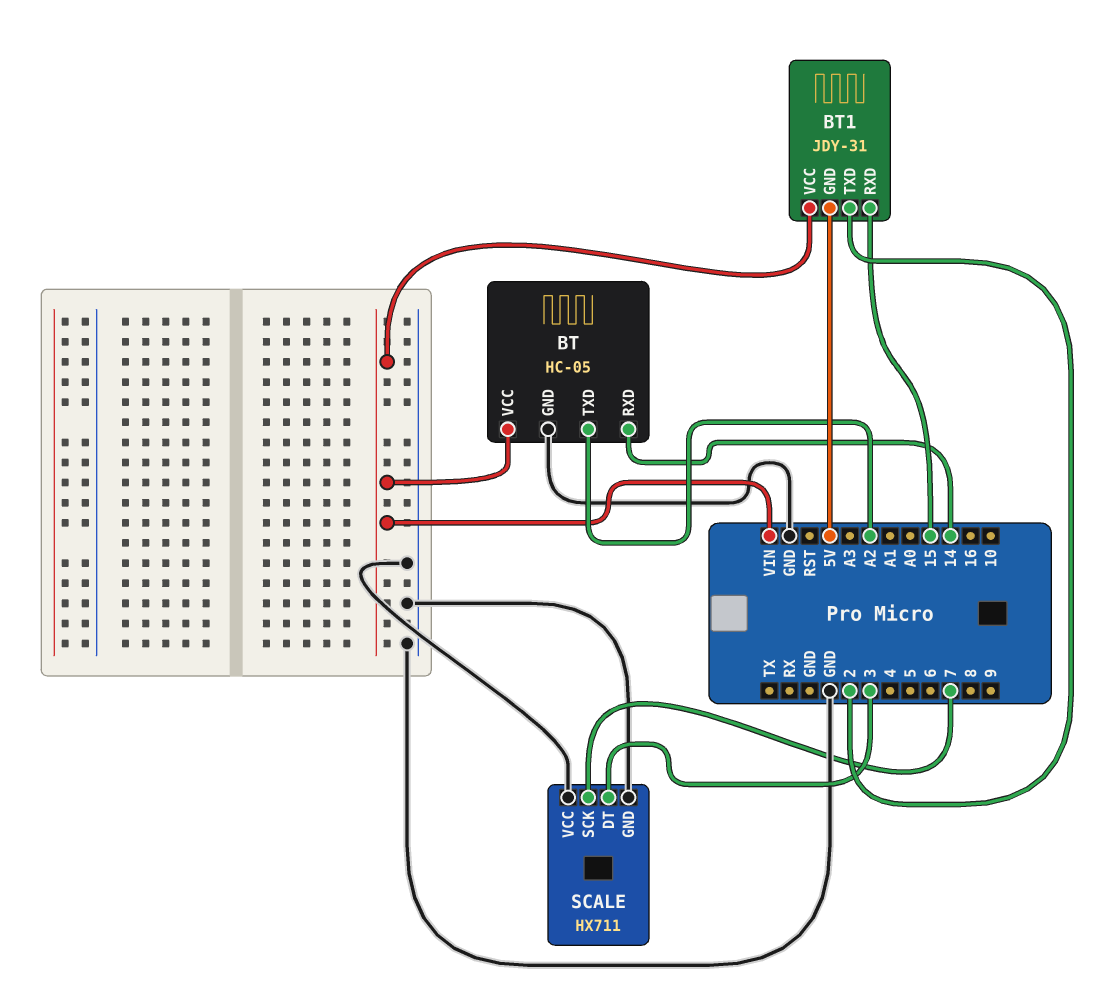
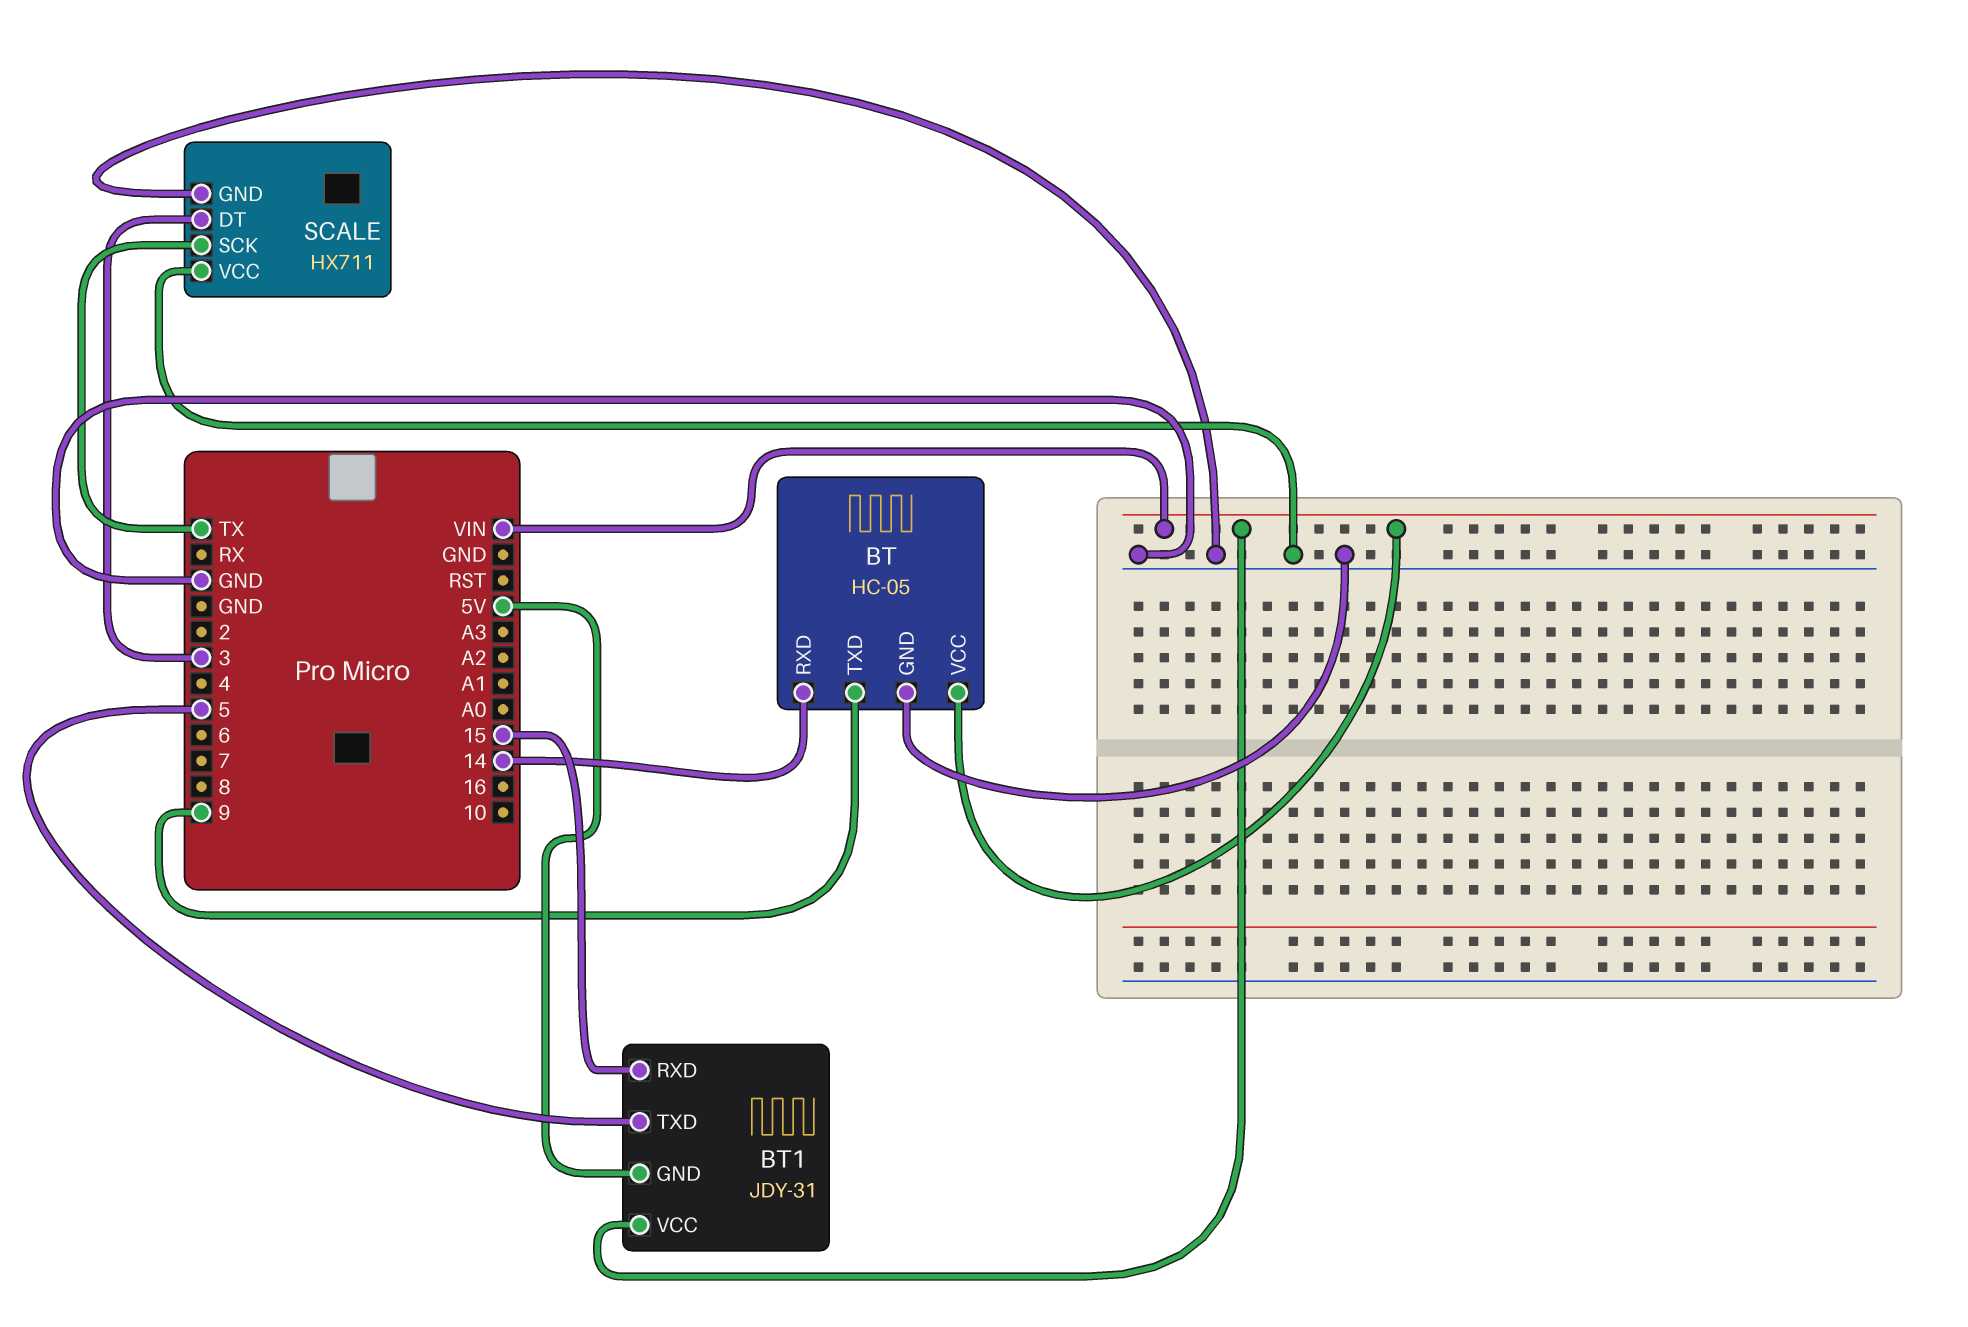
BT pin TXD: A2 -> 9
BT1 pin TXD: 2 -> 5
SCALE pin SCK: 7 -> TX

